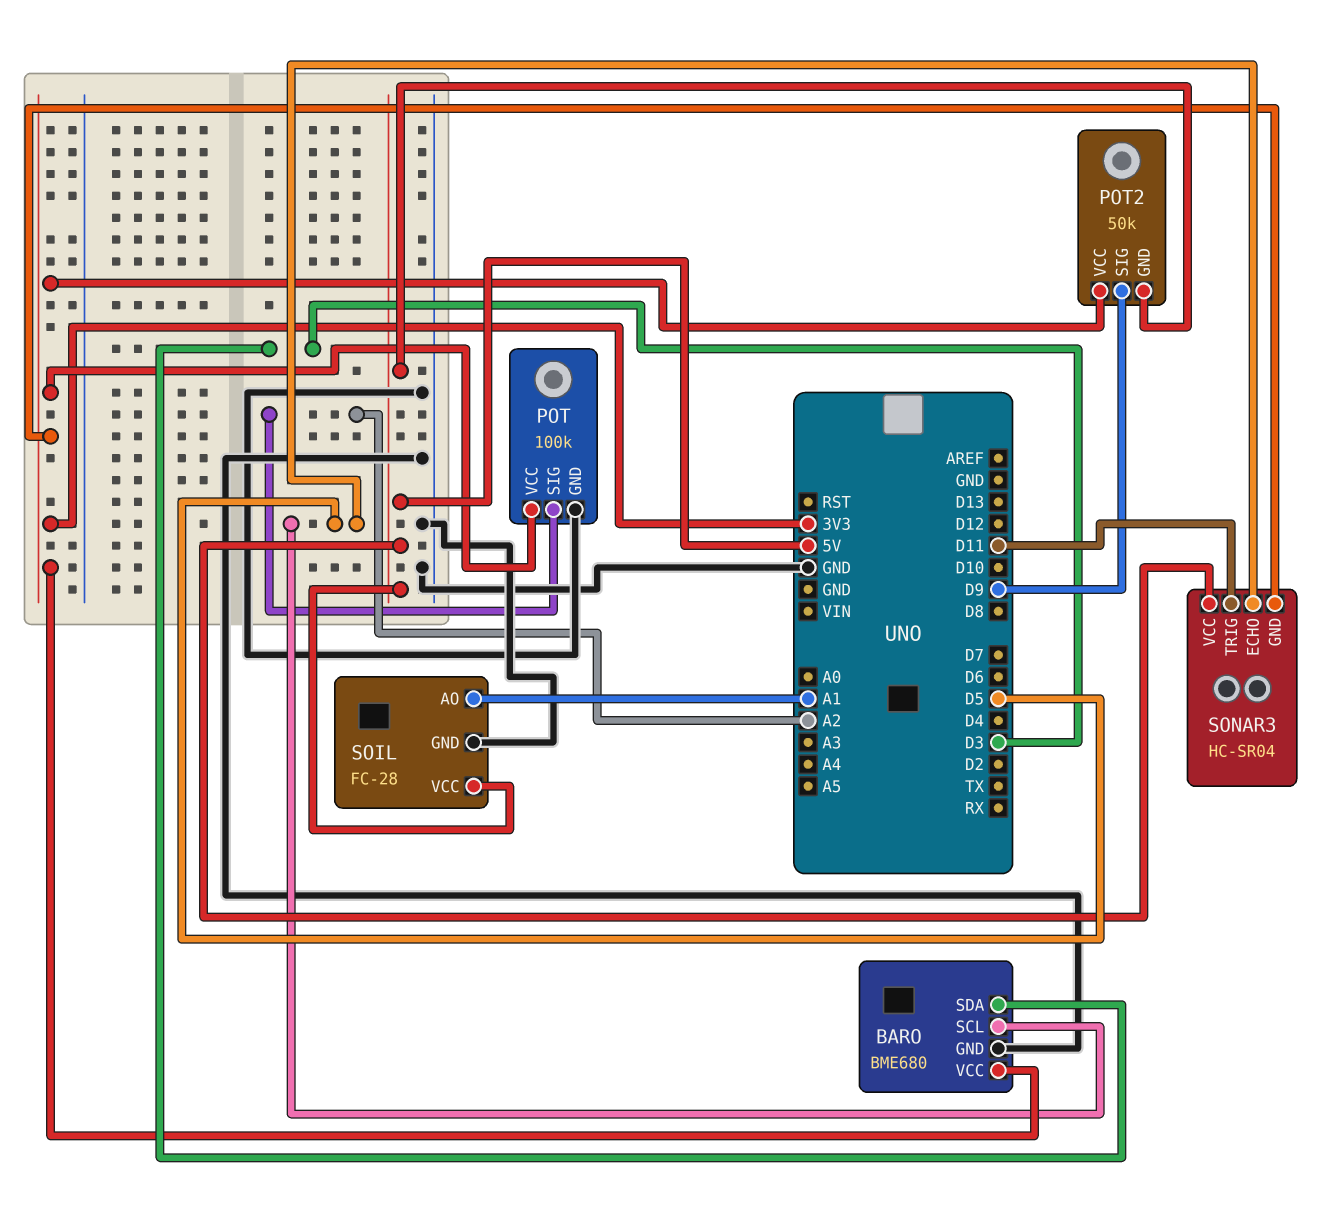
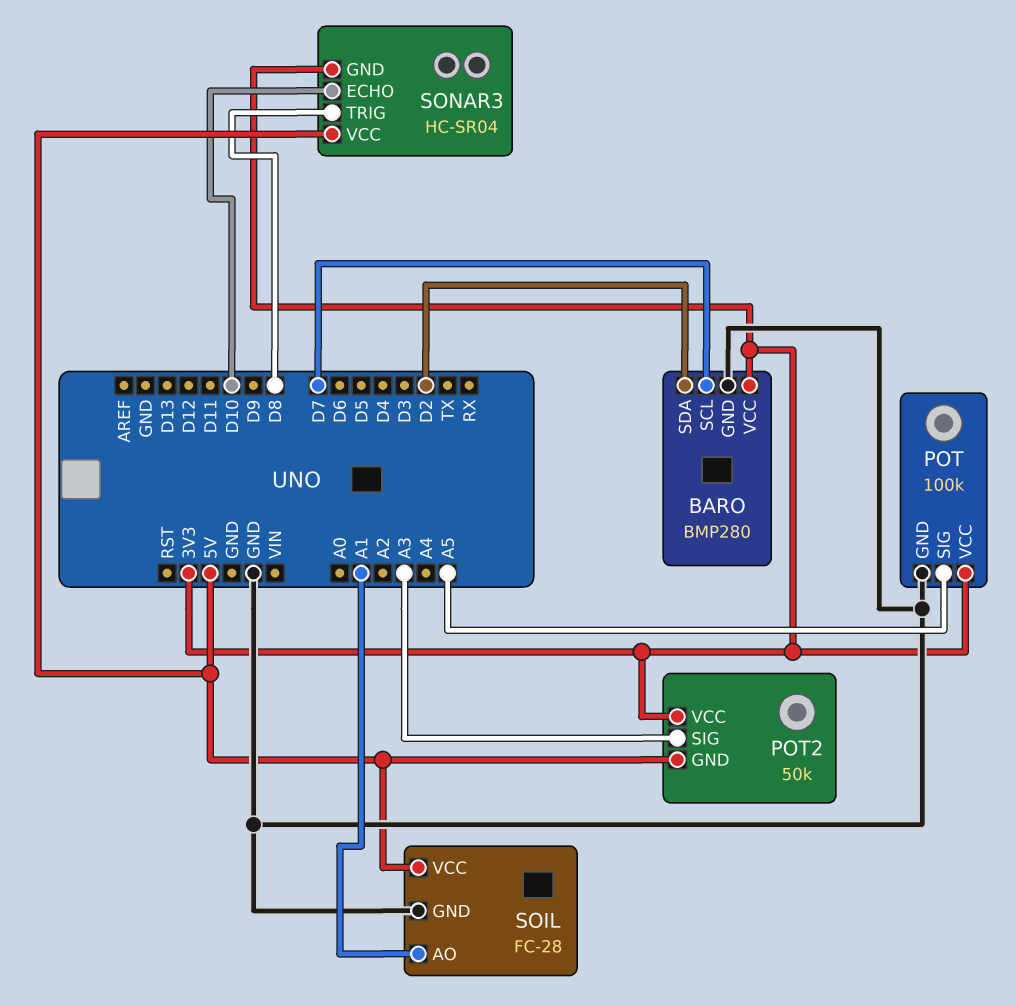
BARO: BME680 -> BMP280
BARO pin SCL: D5 -> D7
BARO pin SDA: D3 -> D2
POT pin SIG: A2 -> A5
POT2 pin SIG: D9 -> A3
SONAR3 pin ECHO: D5 -> D10
SONAR3 pin TRIG: D11 -> D8

